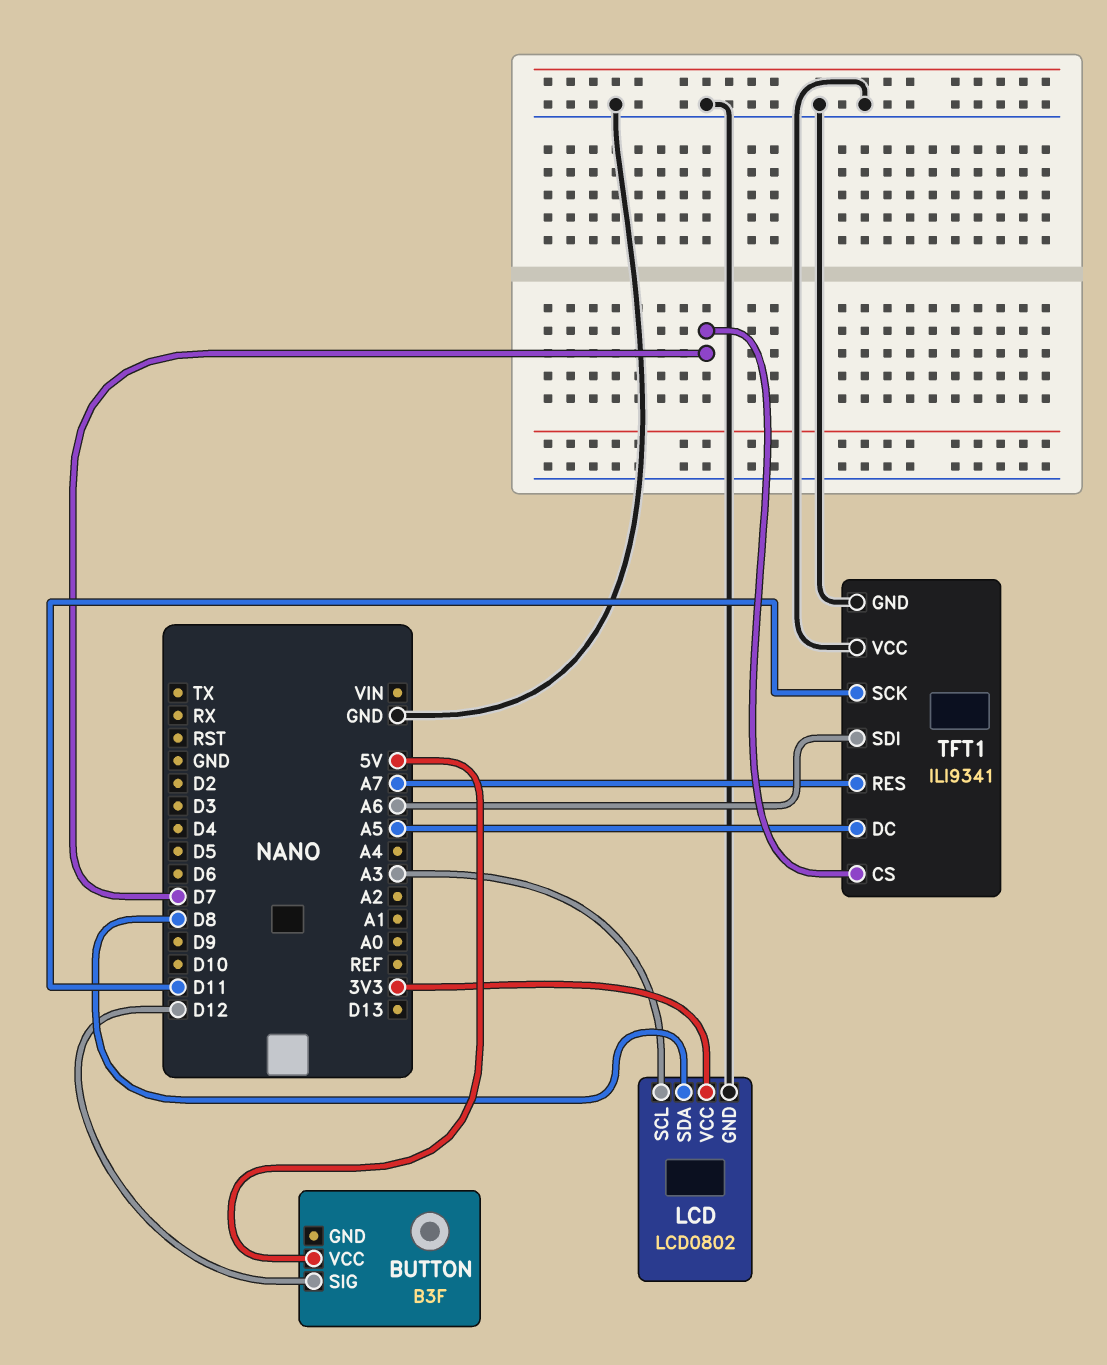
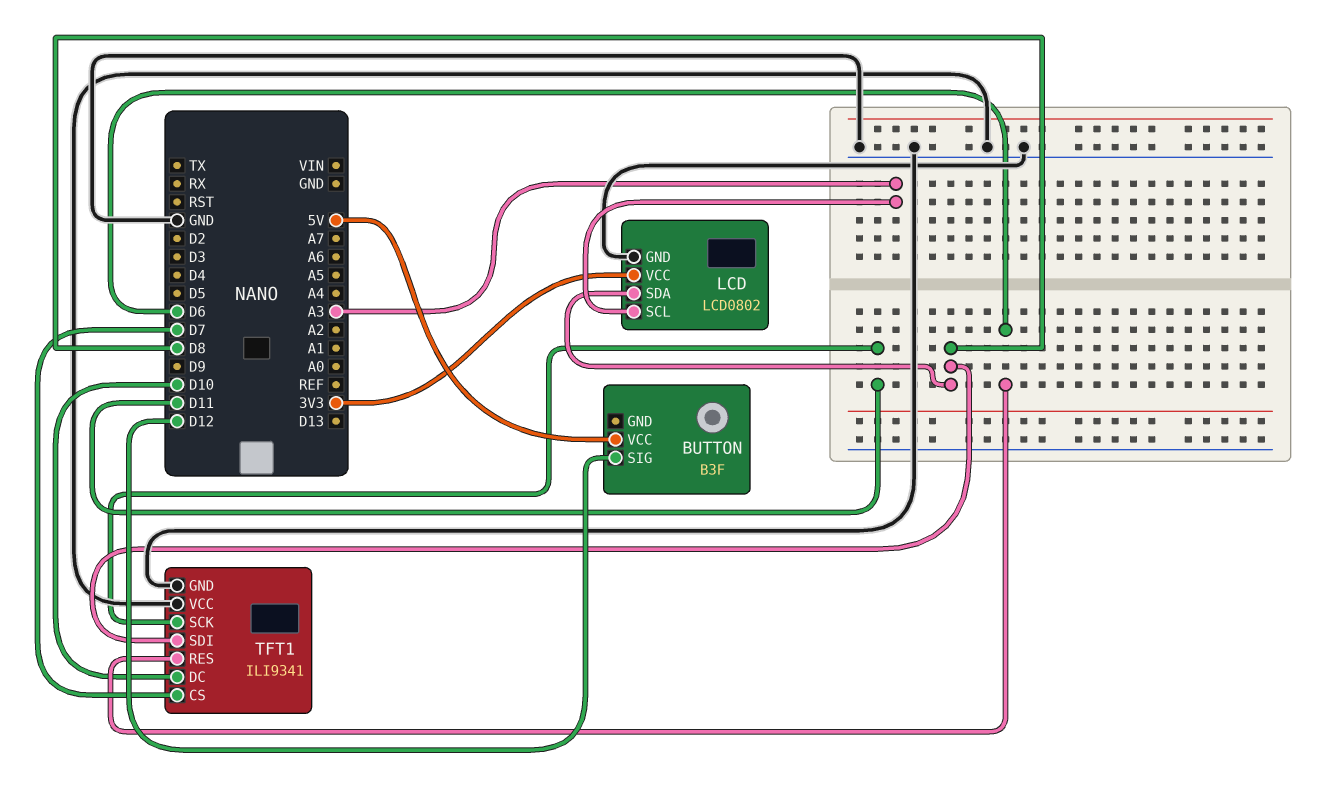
TFT1 pin DC: A5 -> D10
TFT1 pin RES: A7 -> D6
TFT1 pin SDI: A6 -> D8

